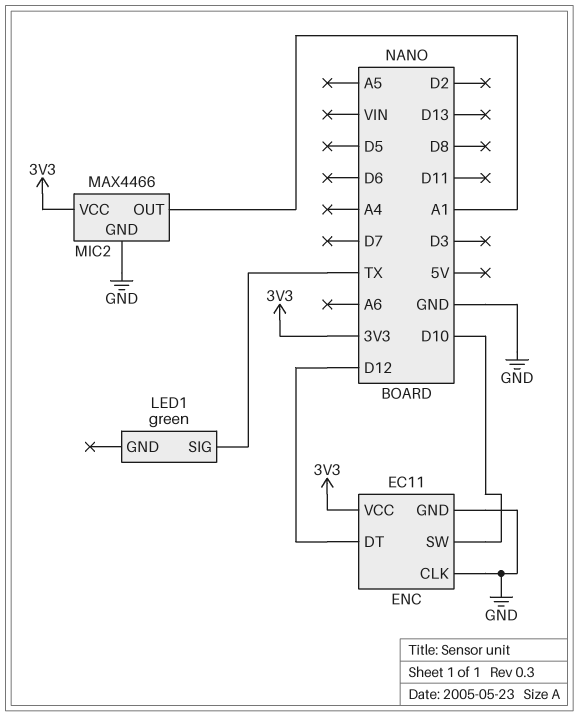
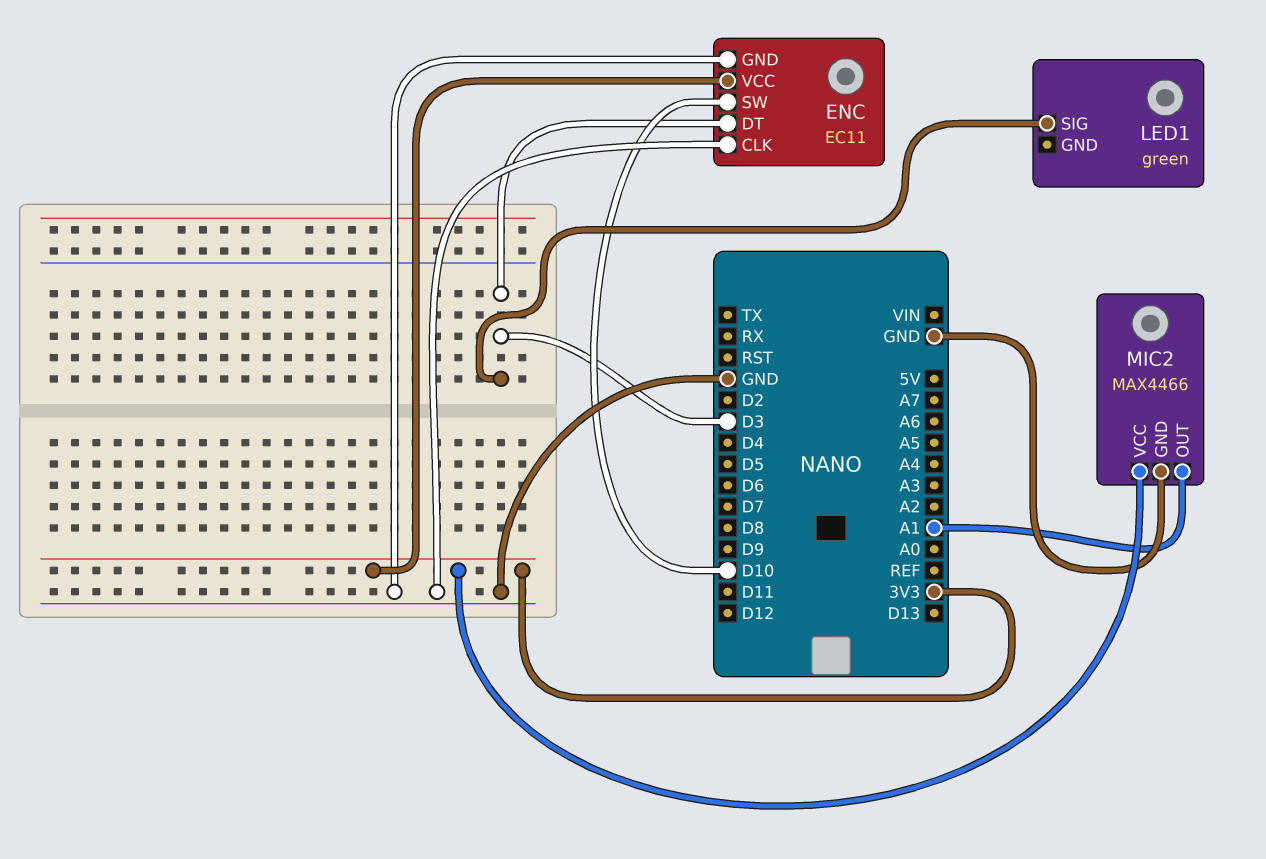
ENC pin DT: D12 -> D3
LED1 pin SIG: TX -> D3

